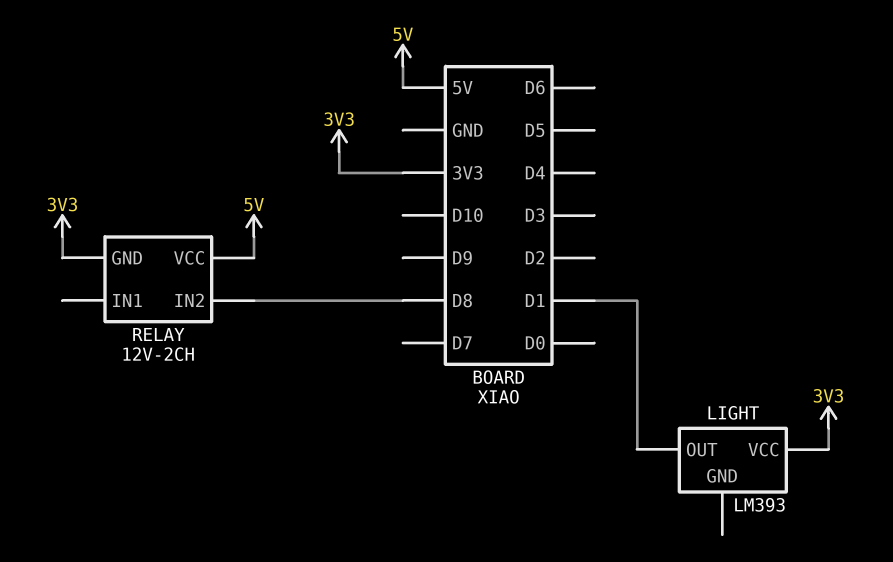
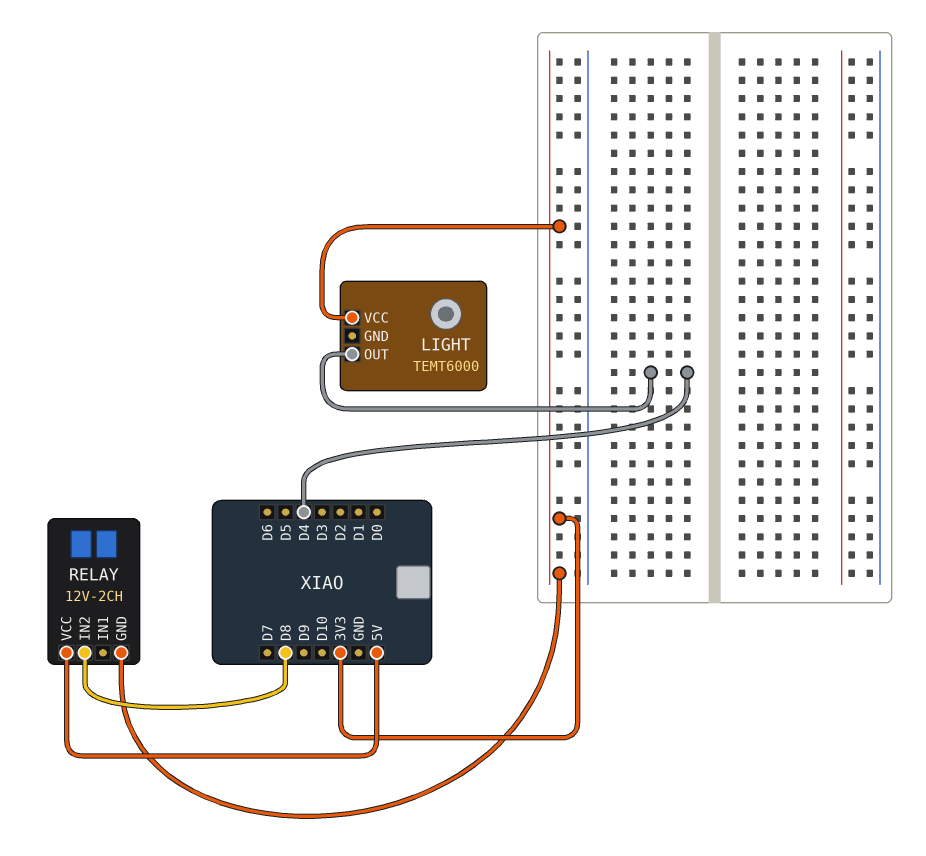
LIGHT: LM393 -> TEMT6000
LIGHT pin OUT: D1 -> D4

